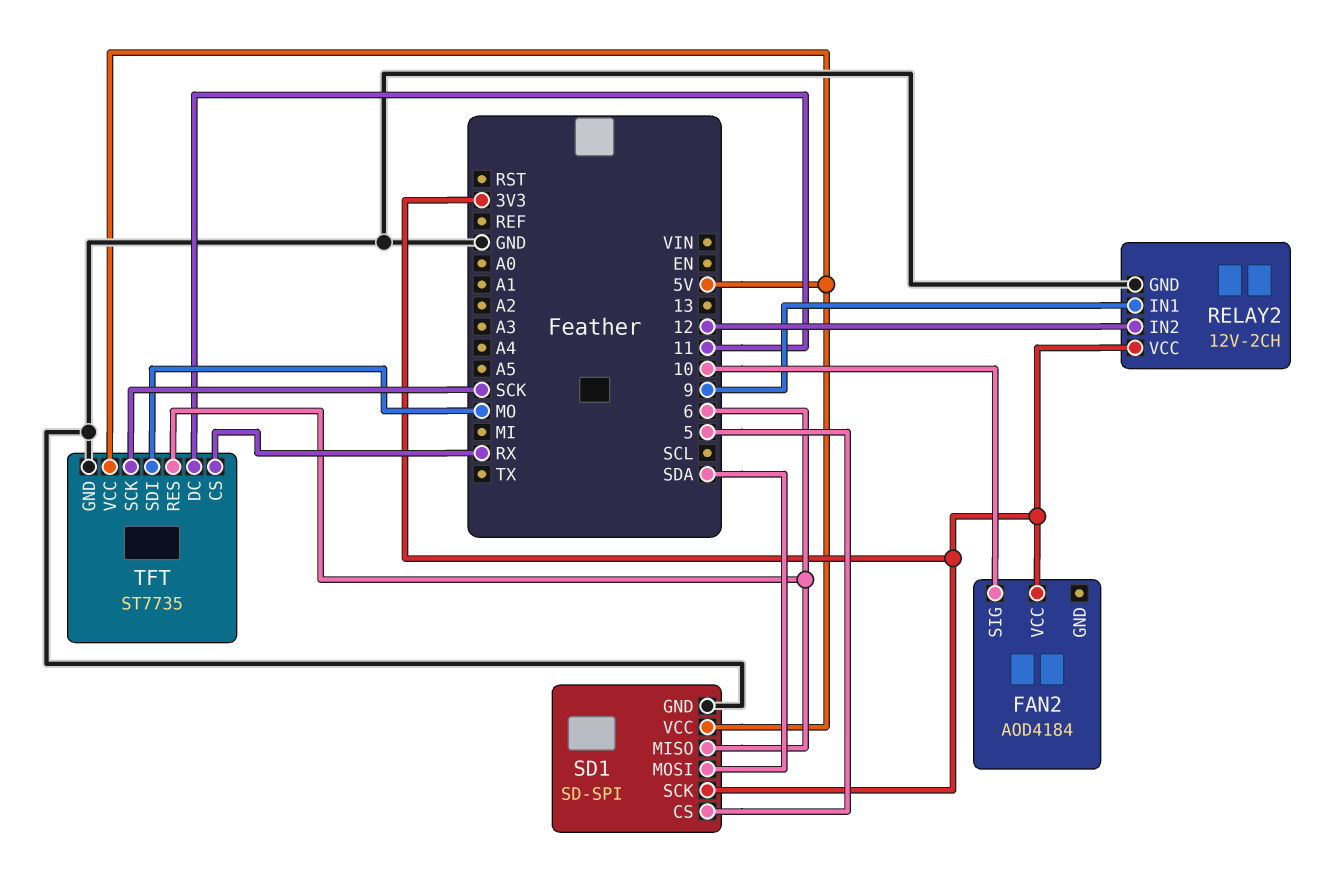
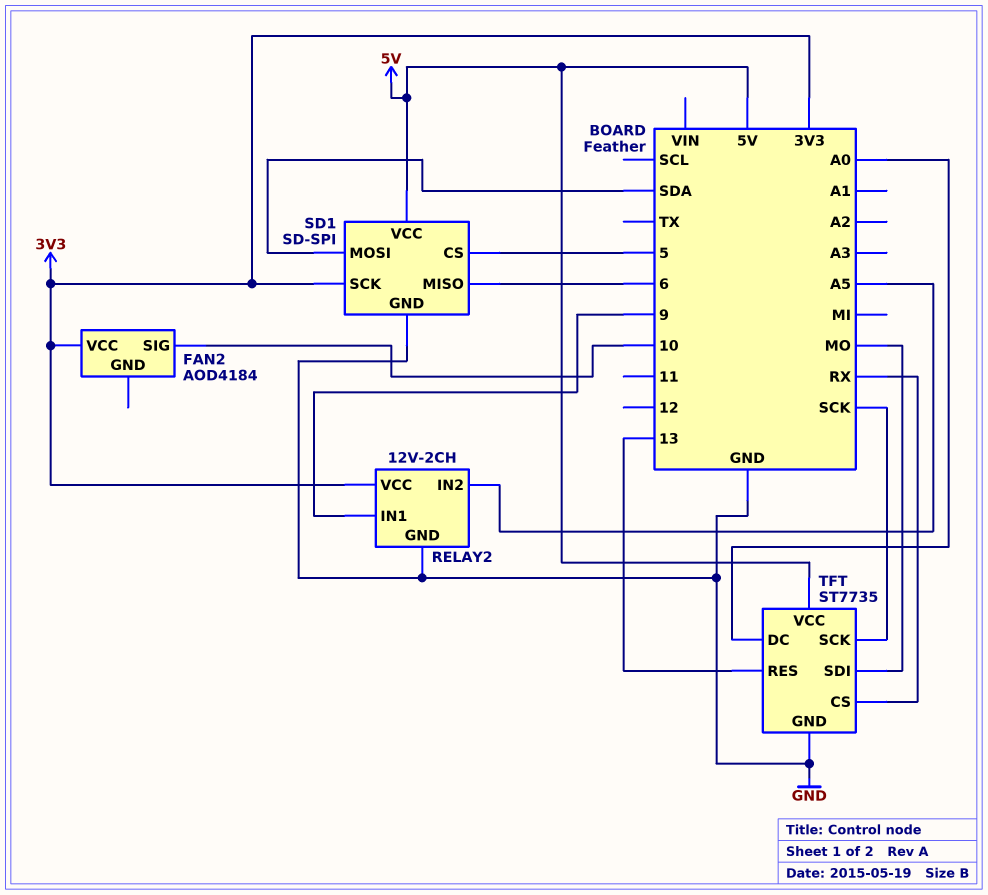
RELAY2 pin IN2: 12 -> A5
TFT pin DC: 11 -> A0
TFT pin RES: 6 -> 13

